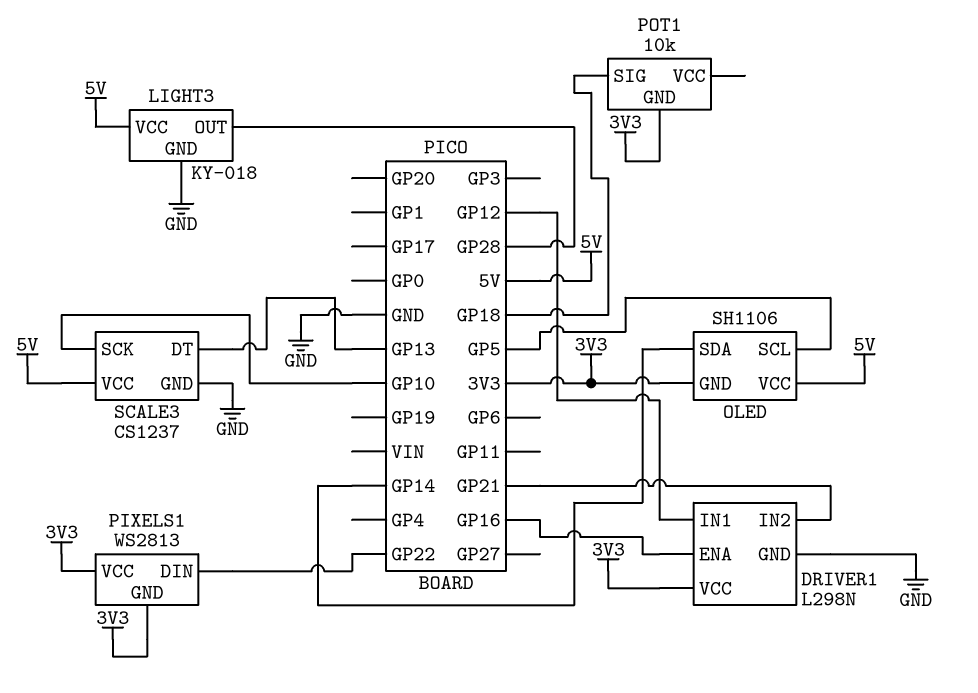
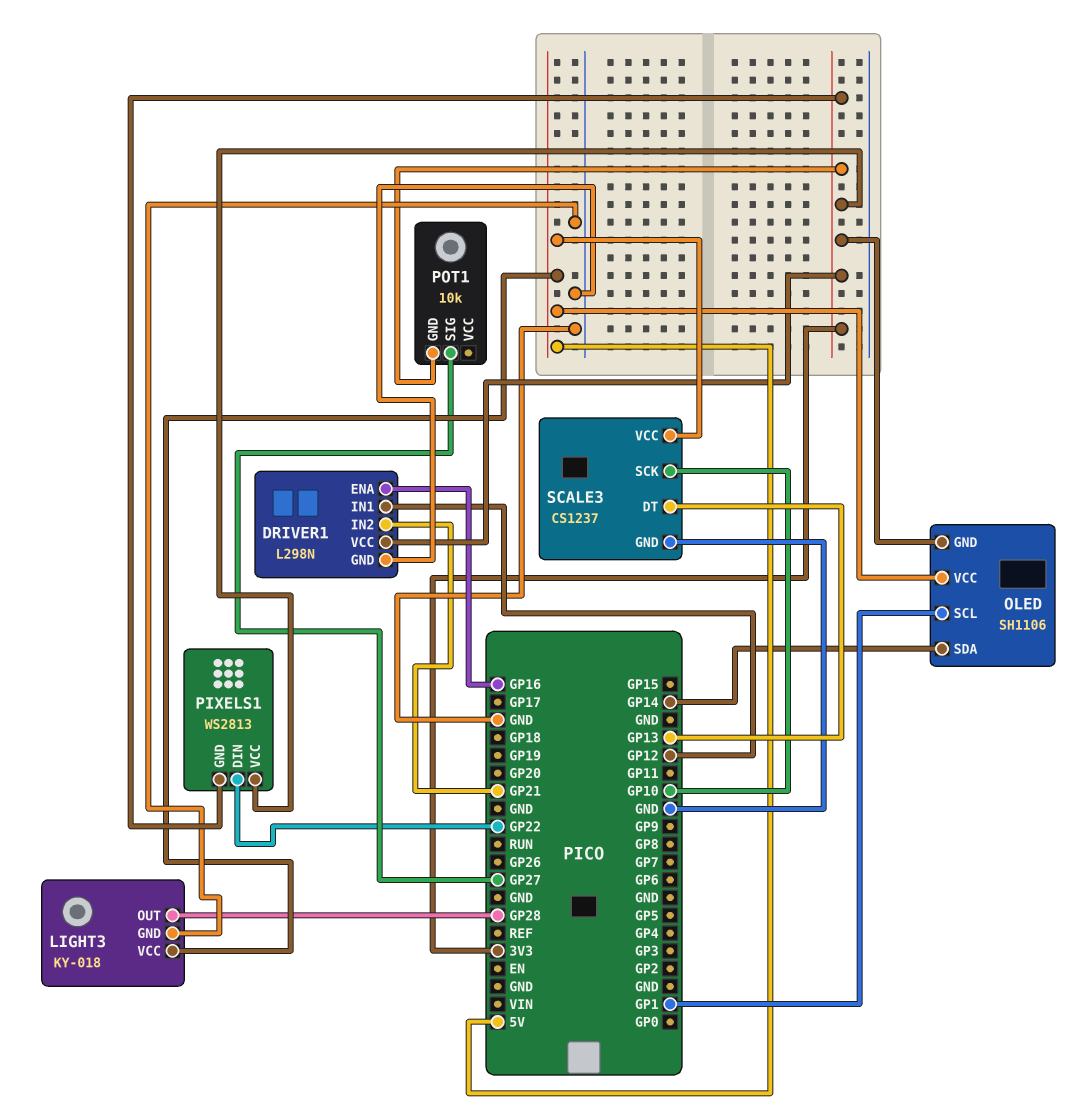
OLED pin SCL: GP5 -> GP1
POT1 pin SIG: GP18 -> GP27

